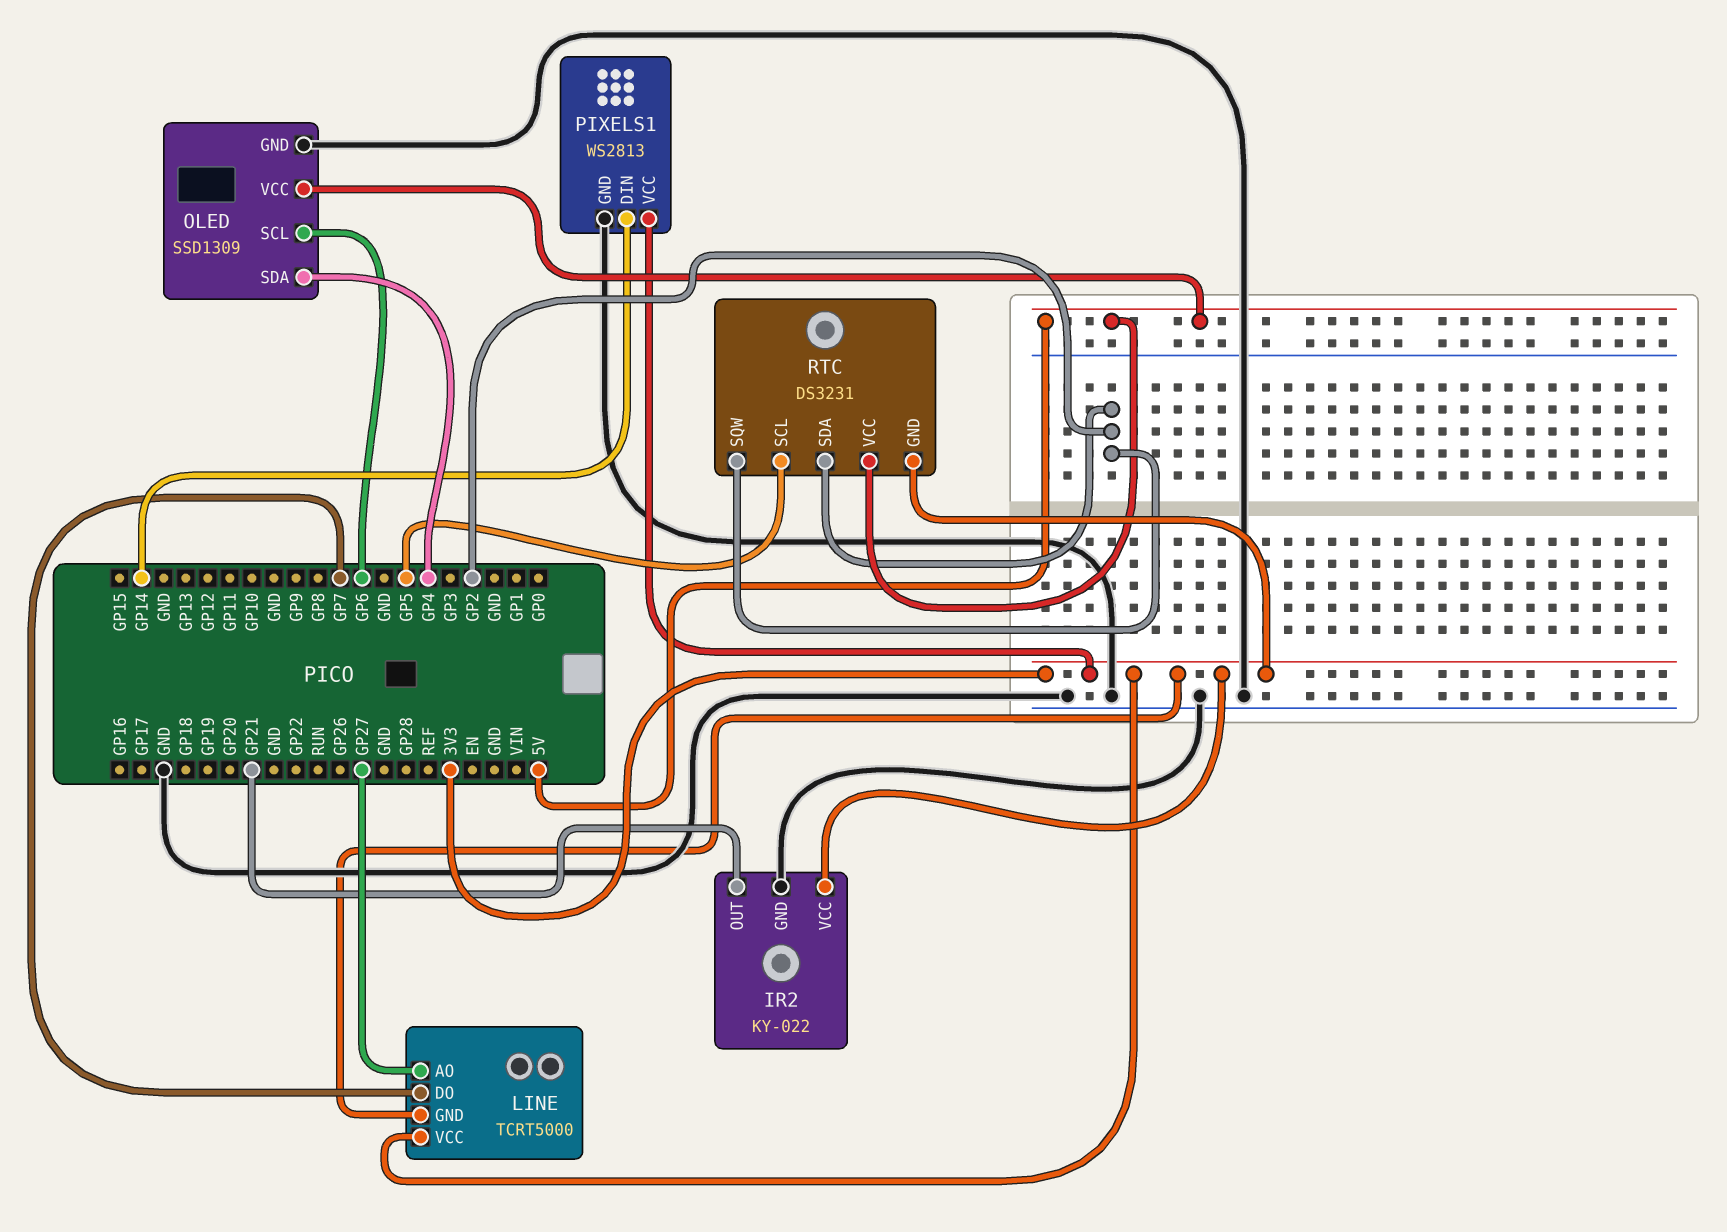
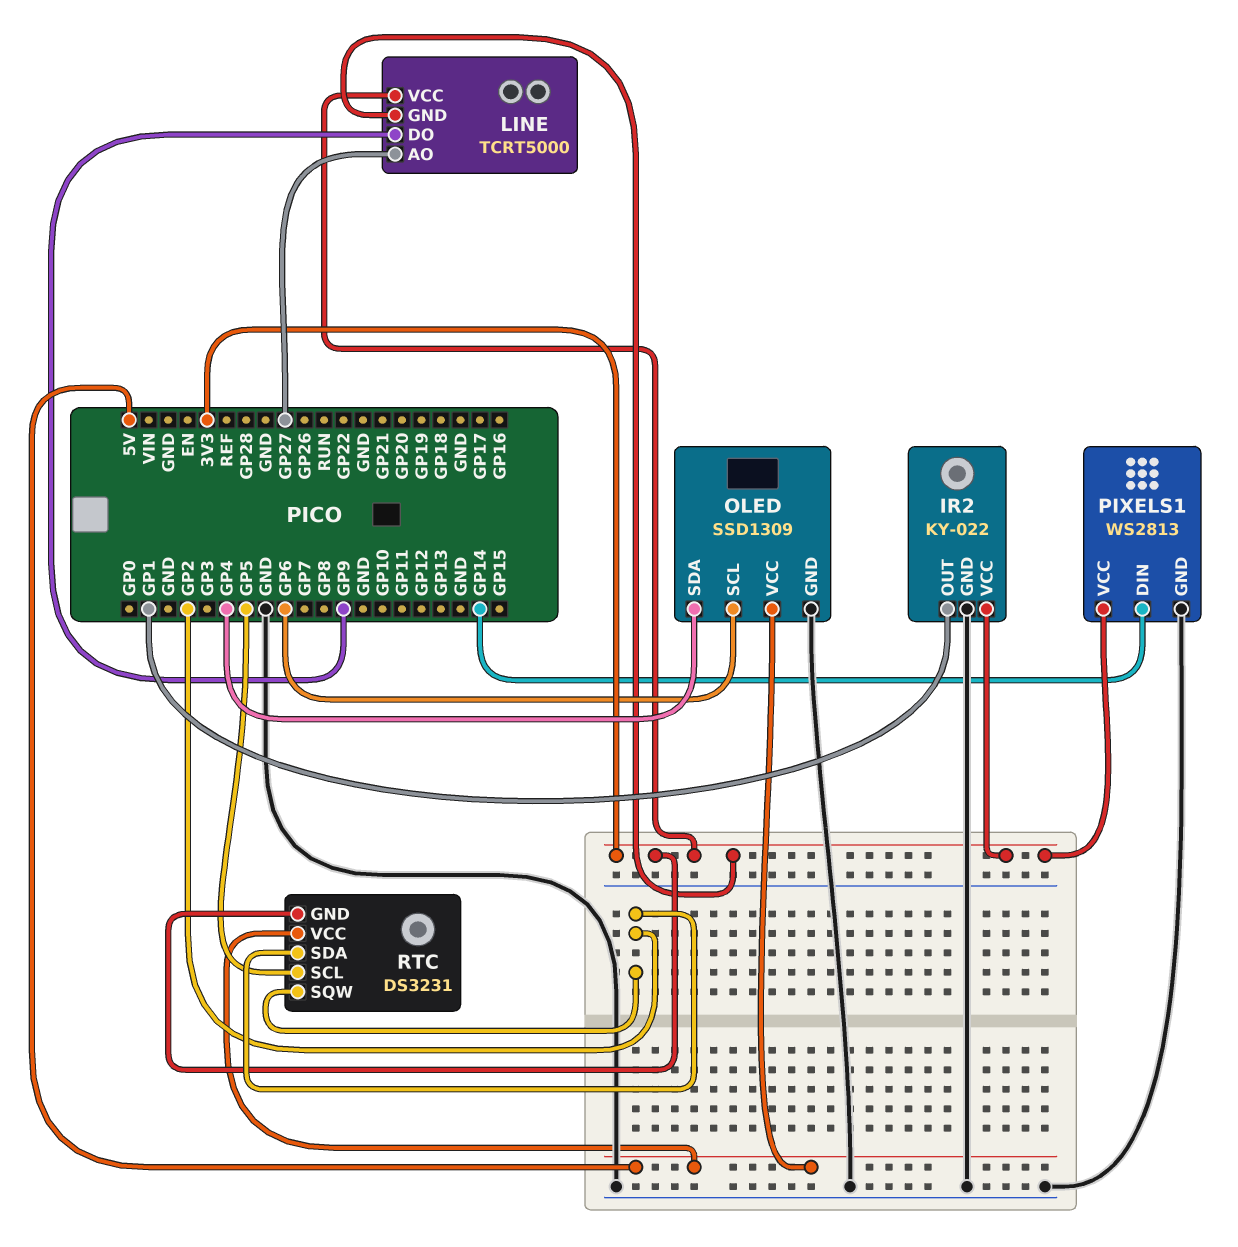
IR2 pin OUT: GP21 -> GP1
LINE pin DO: GP7 -> GP9

